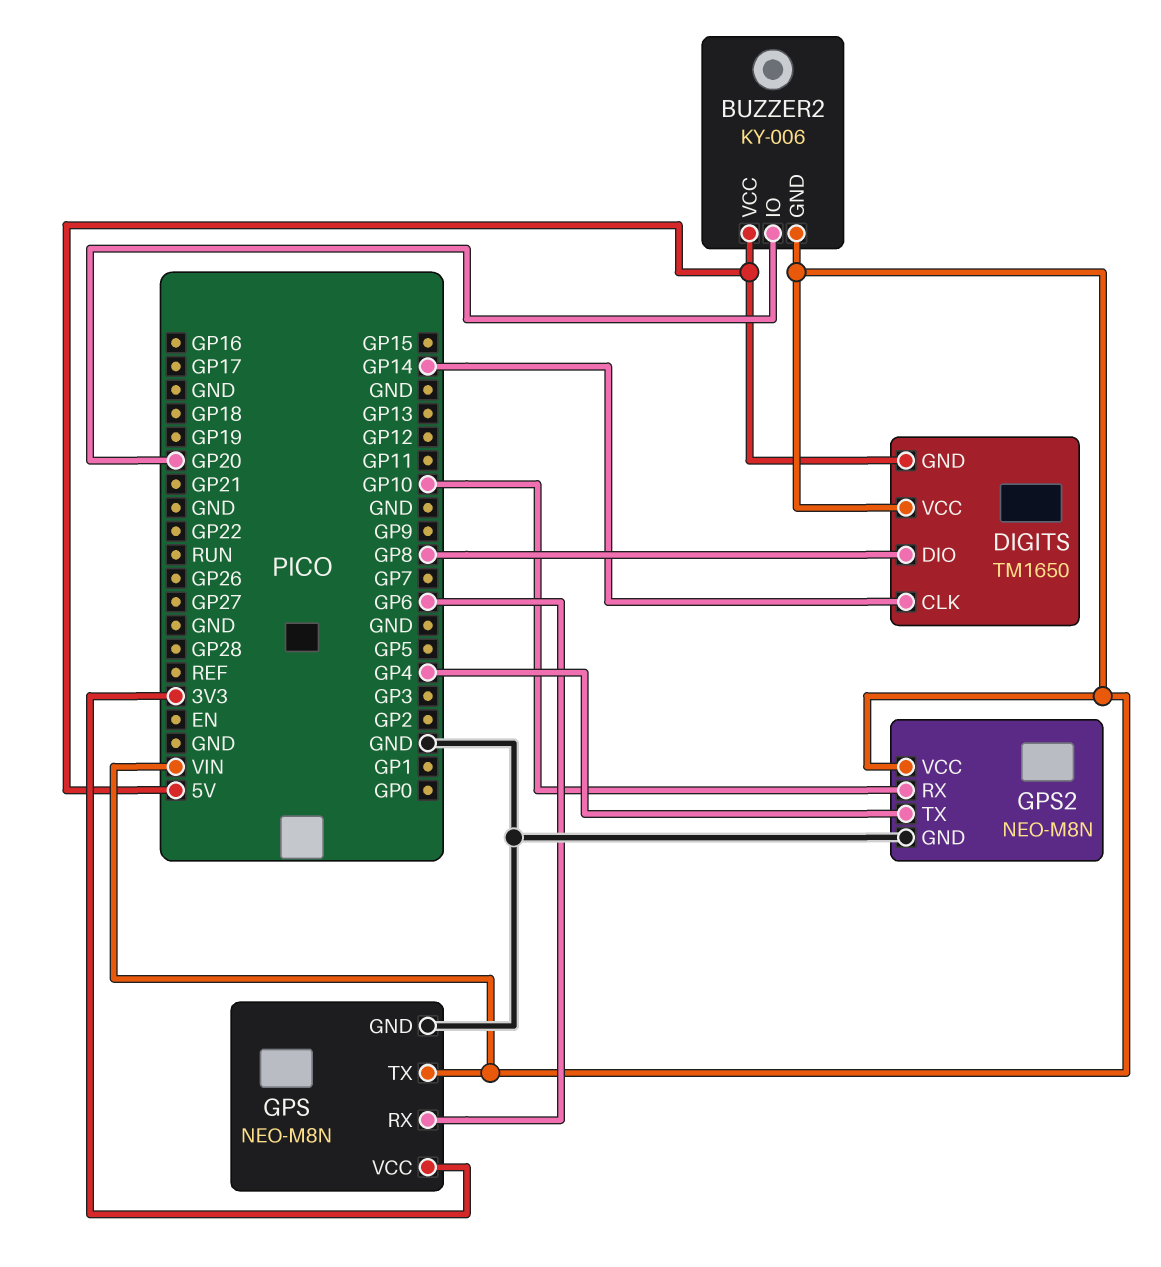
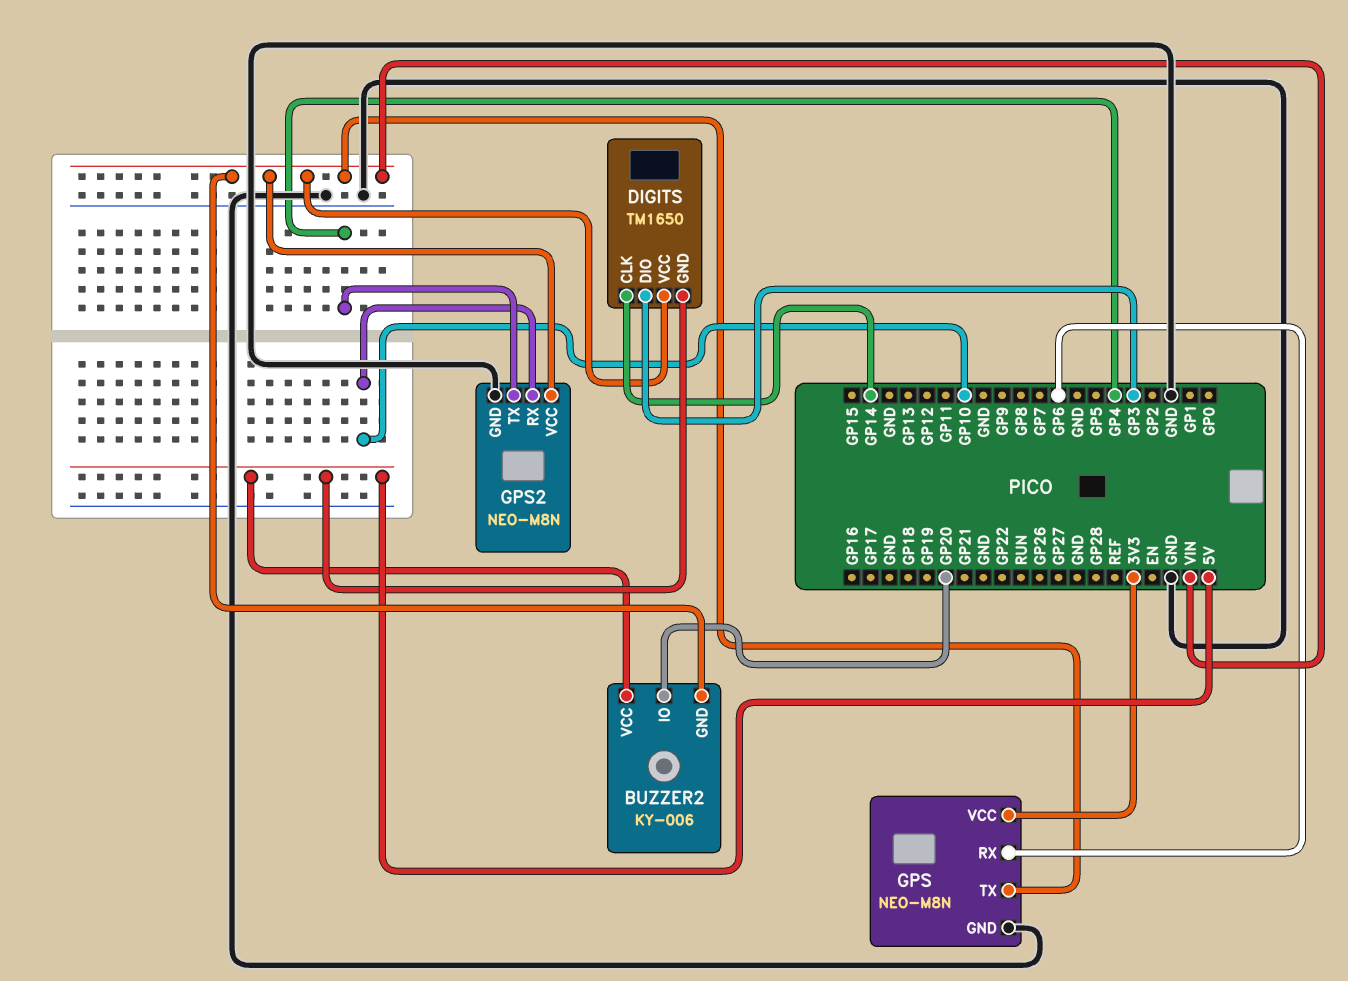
DIGITS pin DIO: GP8 -> GP3

